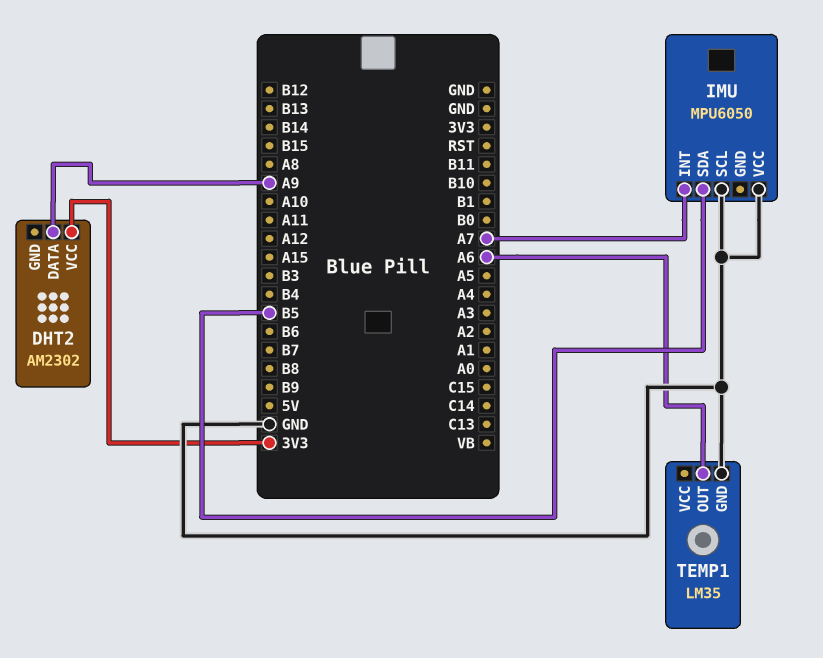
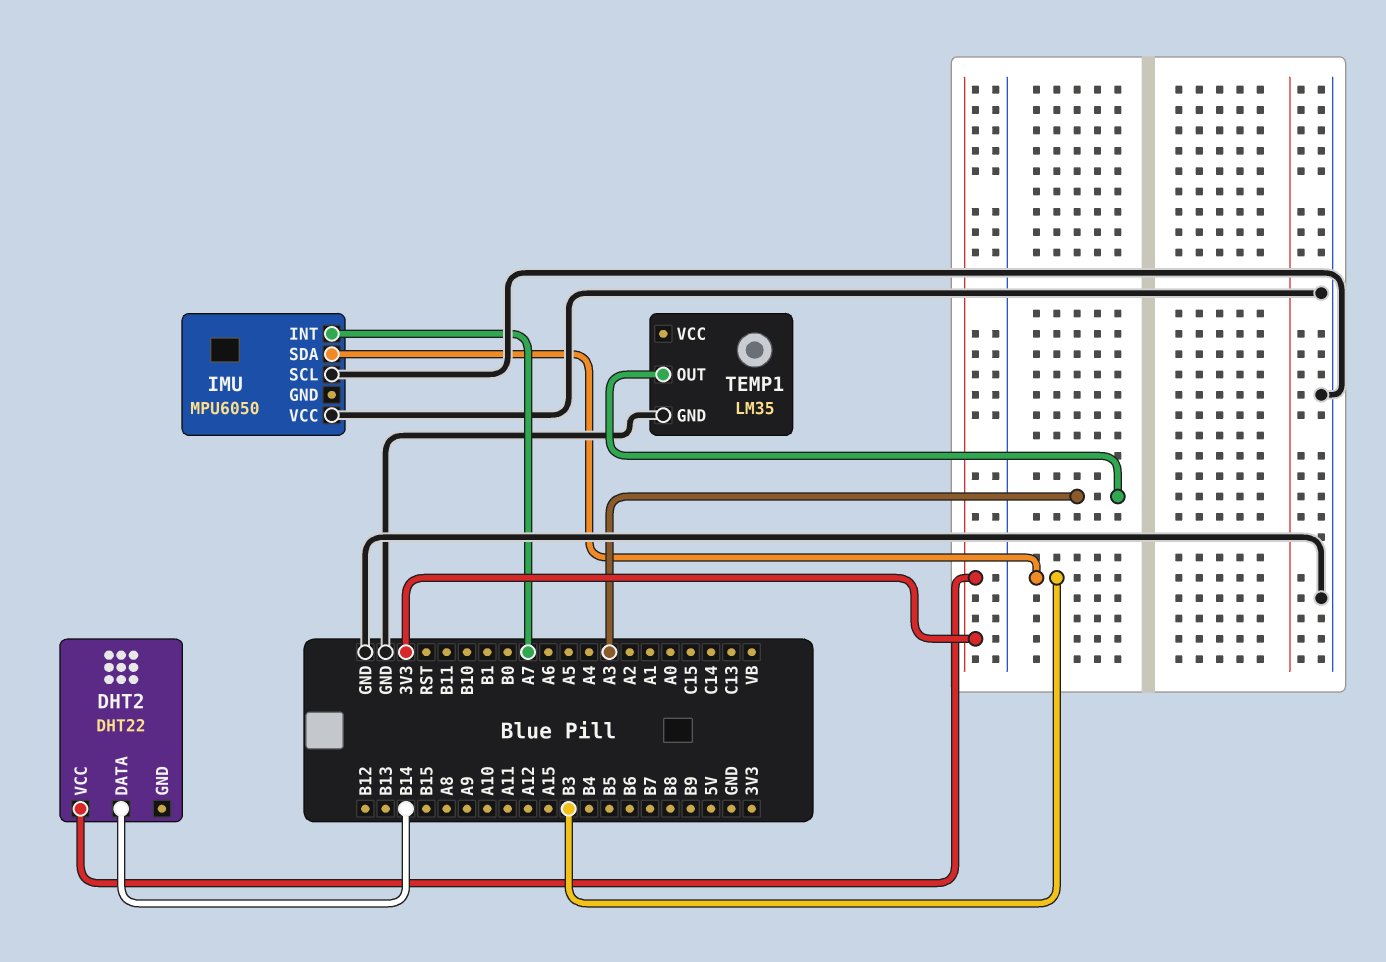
DHT2: AM2302 -> DHT22
DHT2 pin DATA: A9 -> B14
IMU pin SDA: B5 -> B3
TEMP1 pin OUT: A6 -> A3

